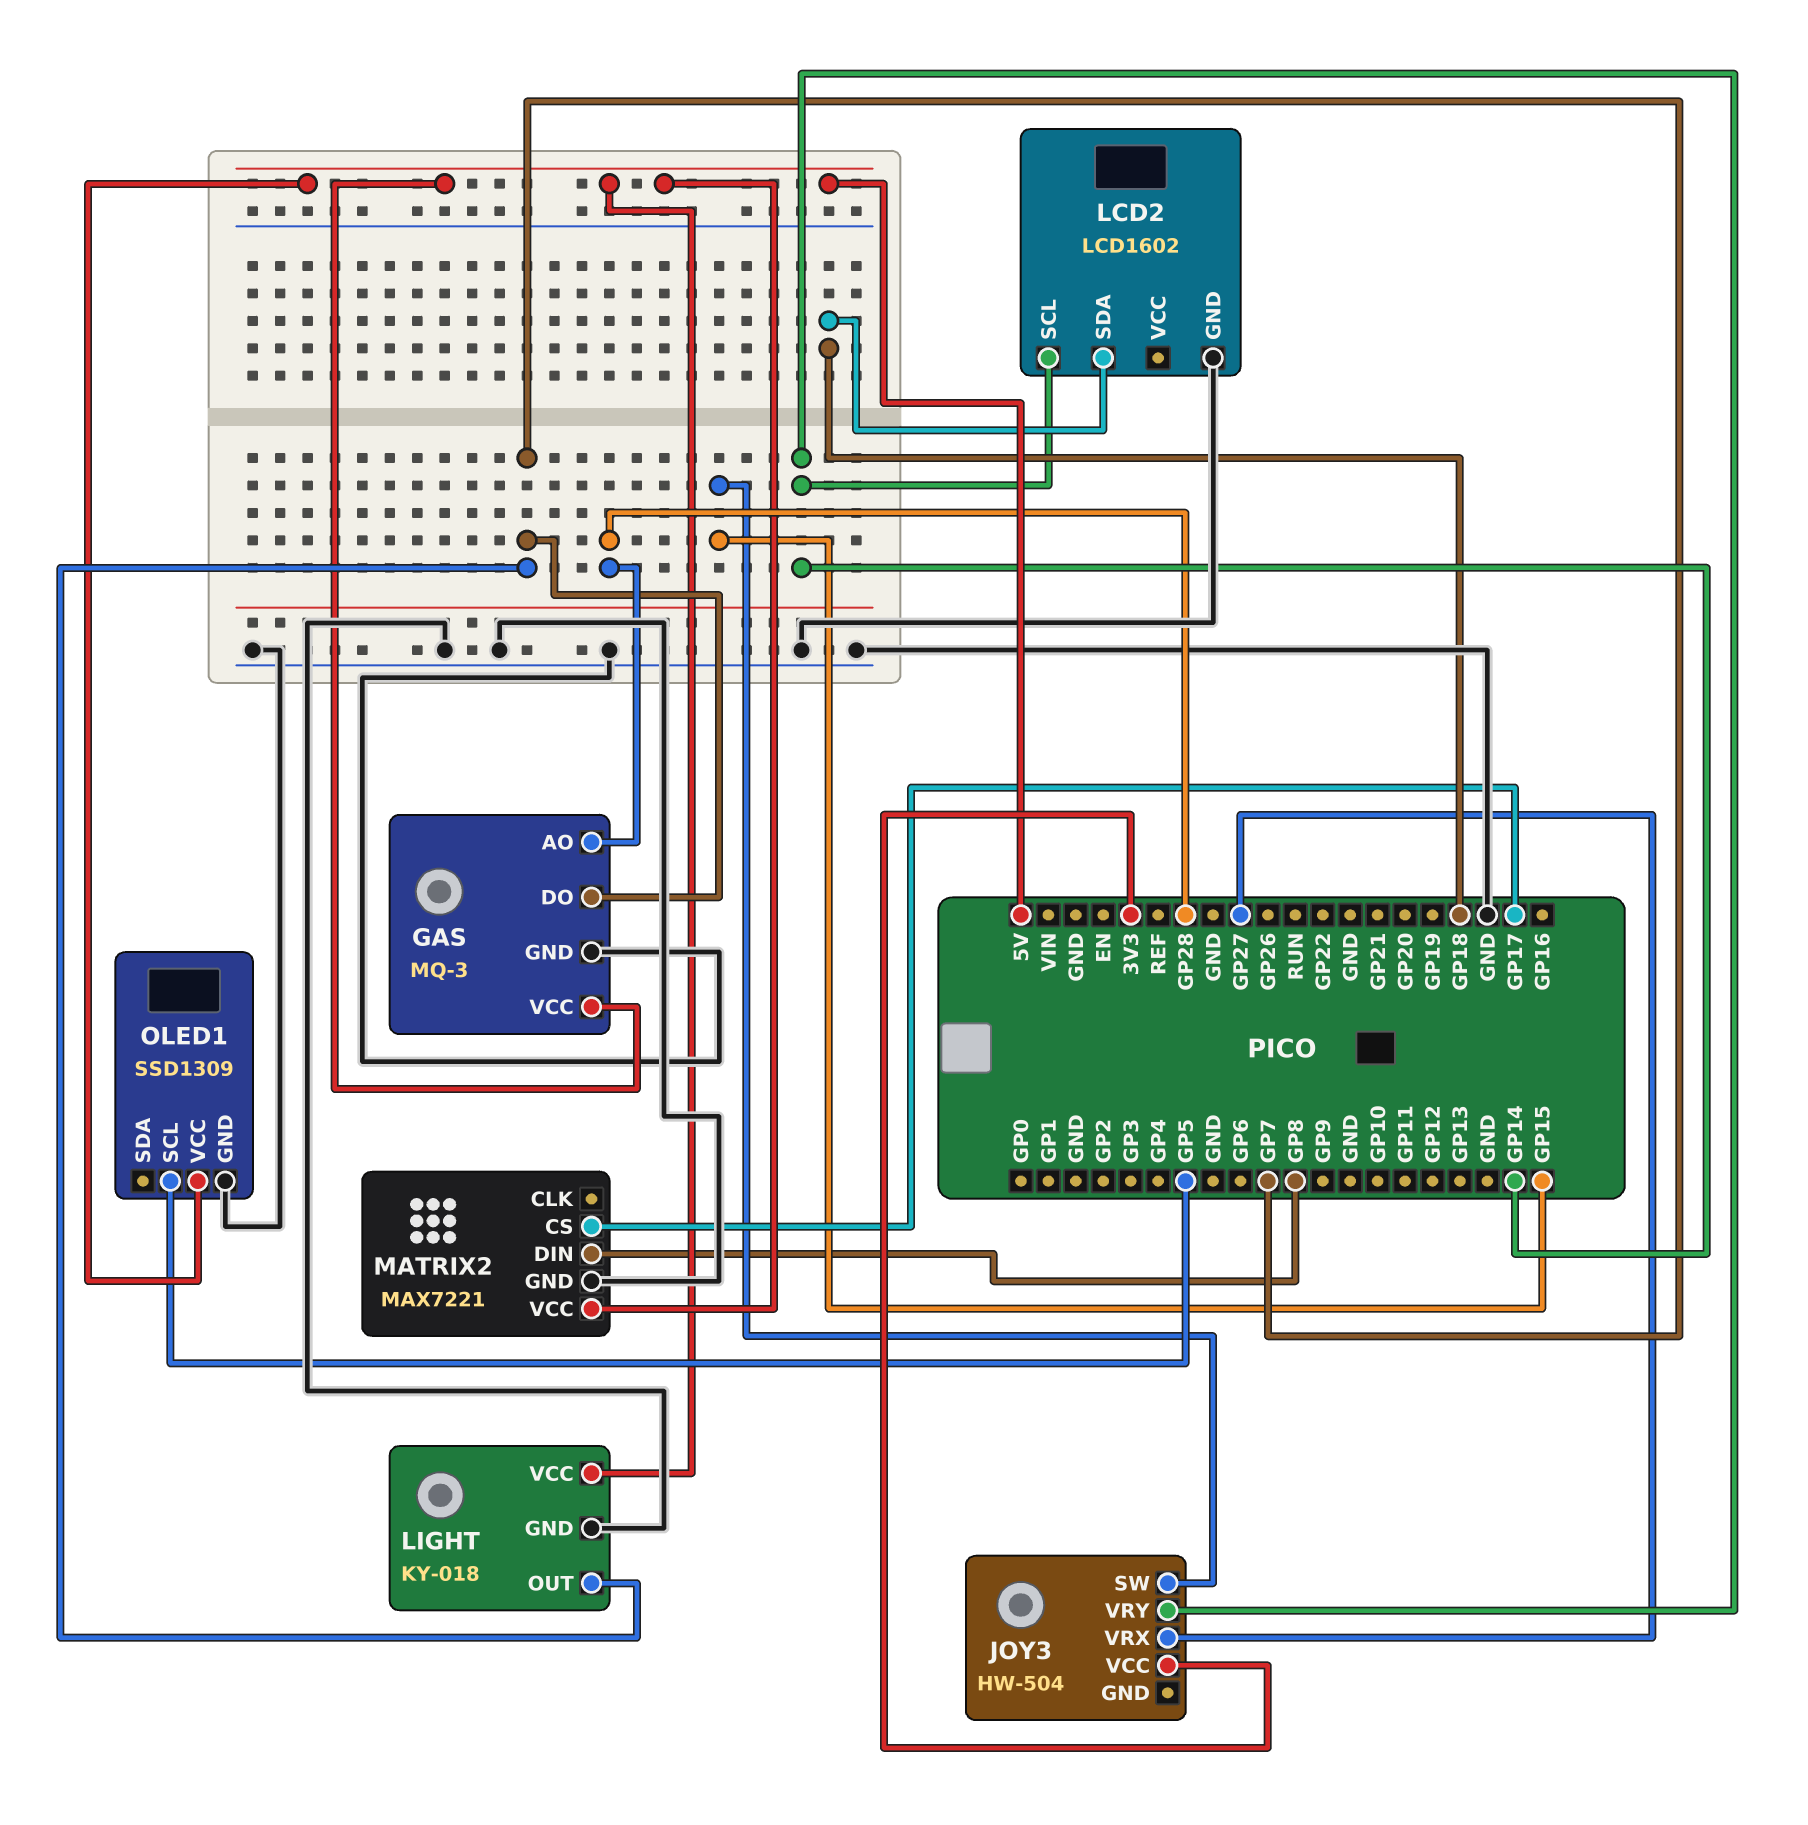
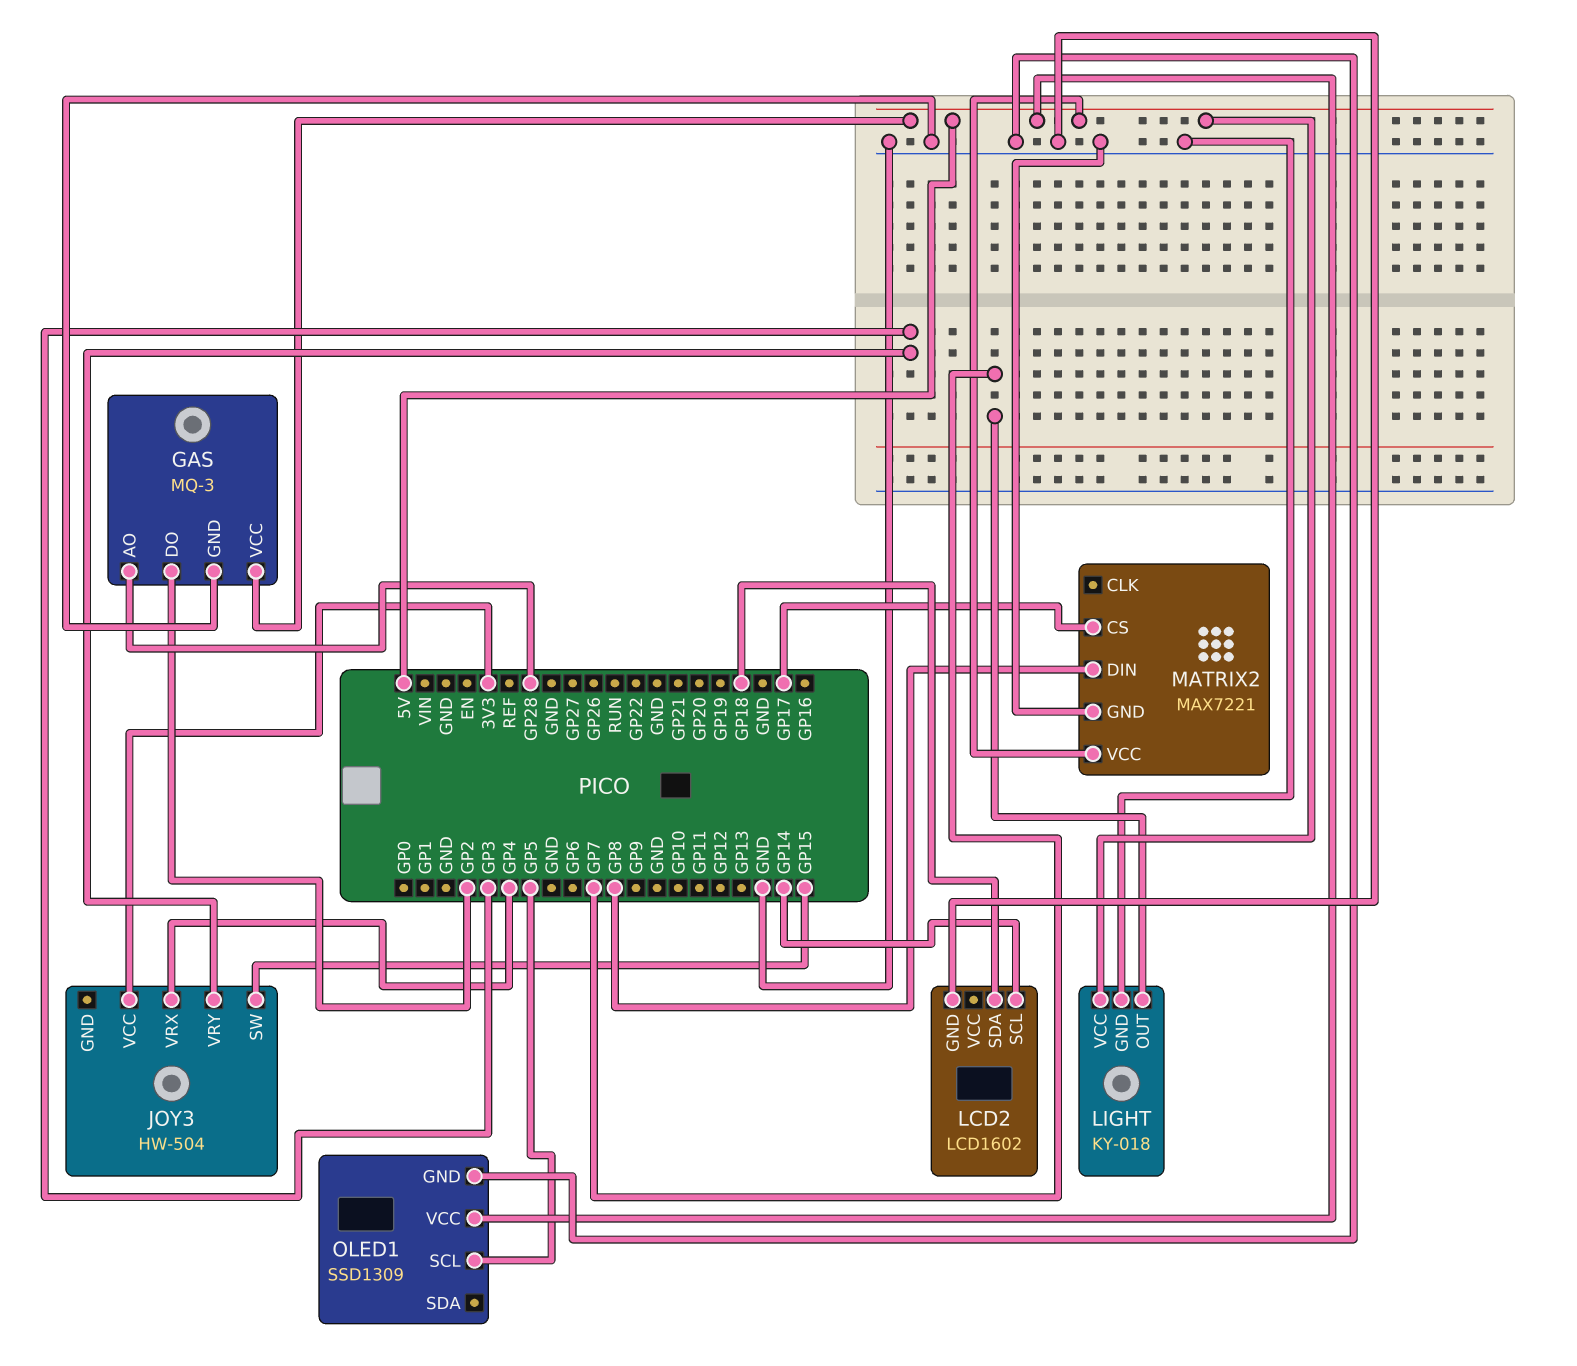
GAS pin DO: GP7 -> GP2
JOY3 pin VRX: GP27 -> GP4
JOY3 pin VRY: GP14 -> GP3

